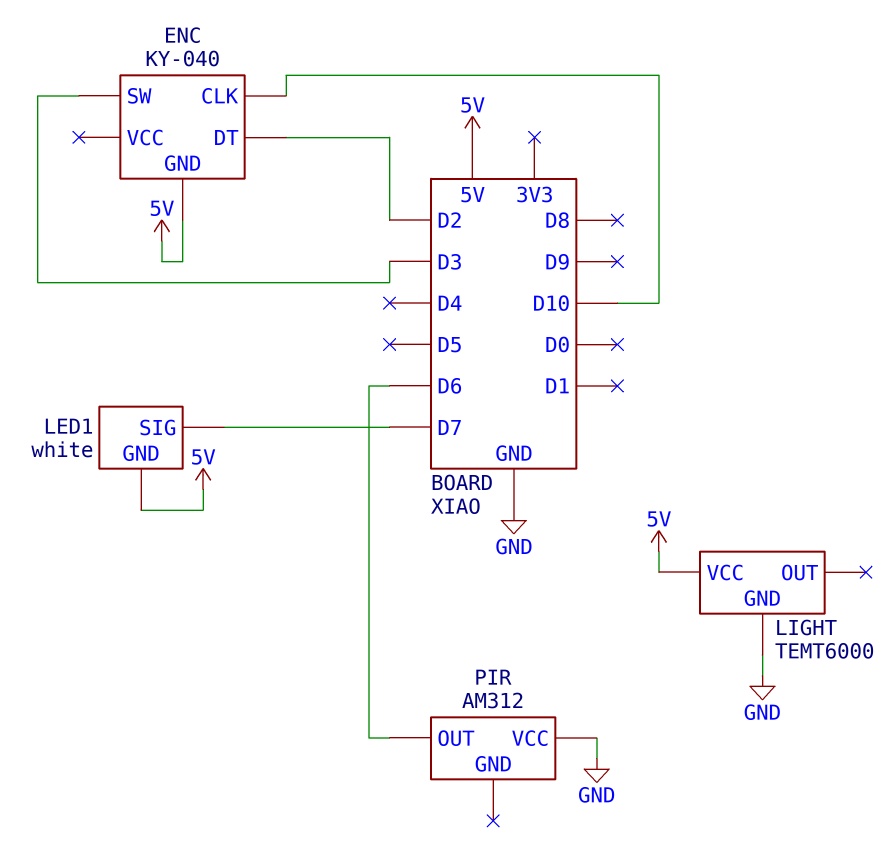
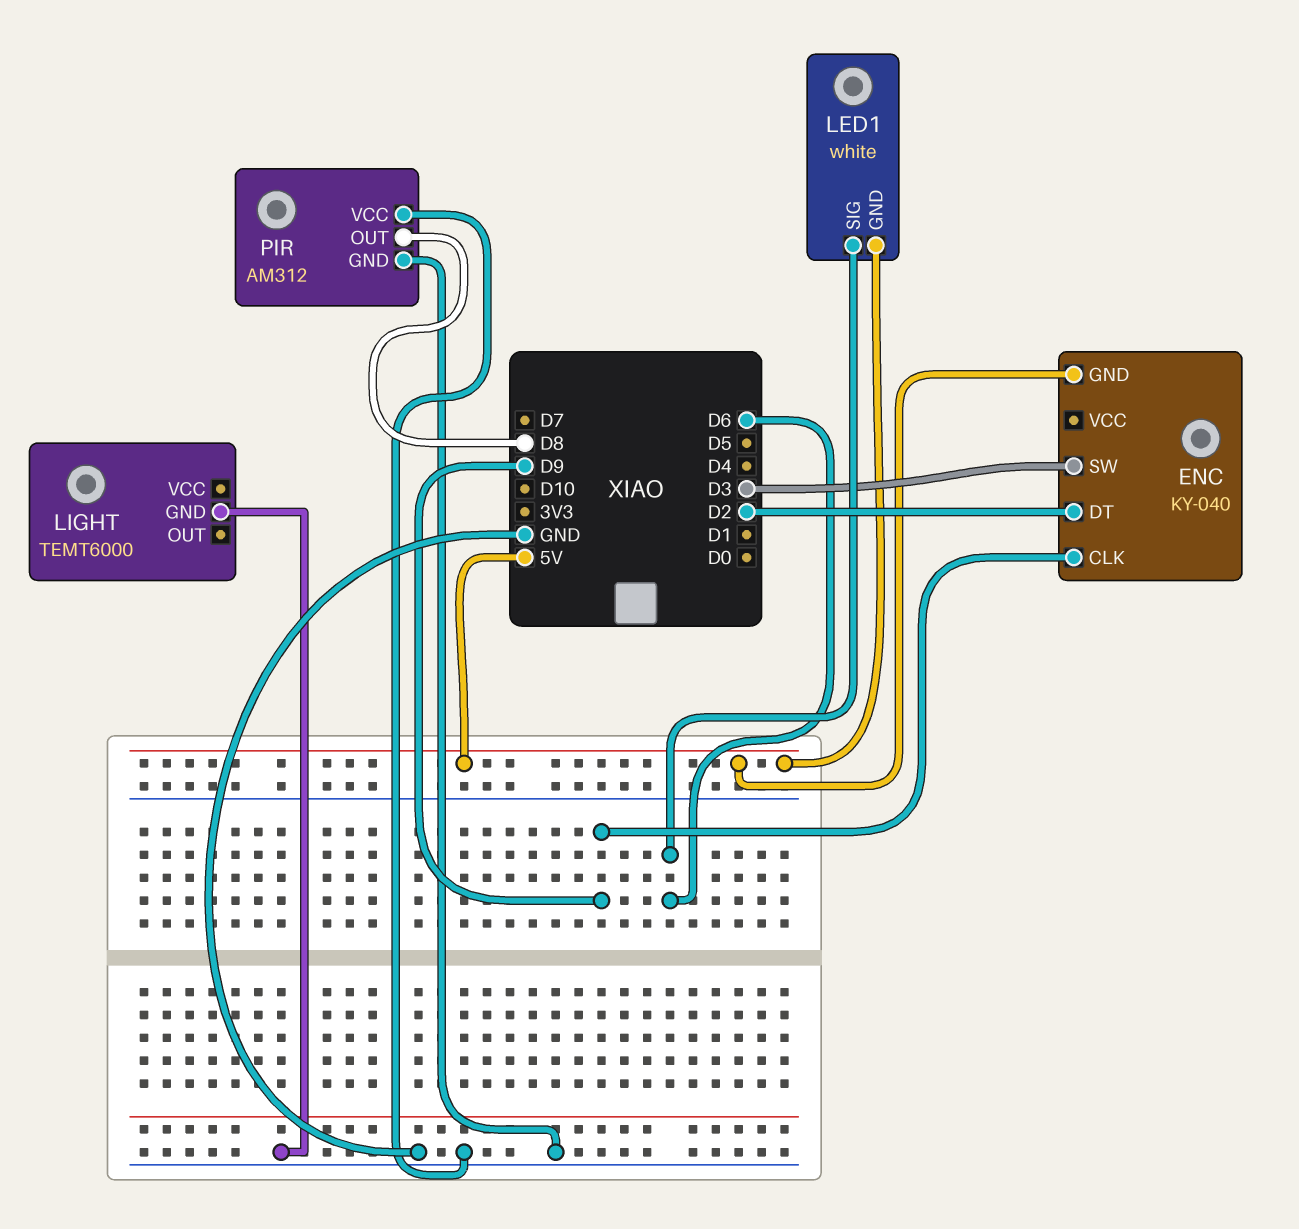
ENC pin CLK: D10 -> D9
LED1 pin SIG: D7 -> D6
LIGHT pin VCC: 5V -> none
PIR pin GND: none -> GND
PIR pin OUT: D6 -> D8

